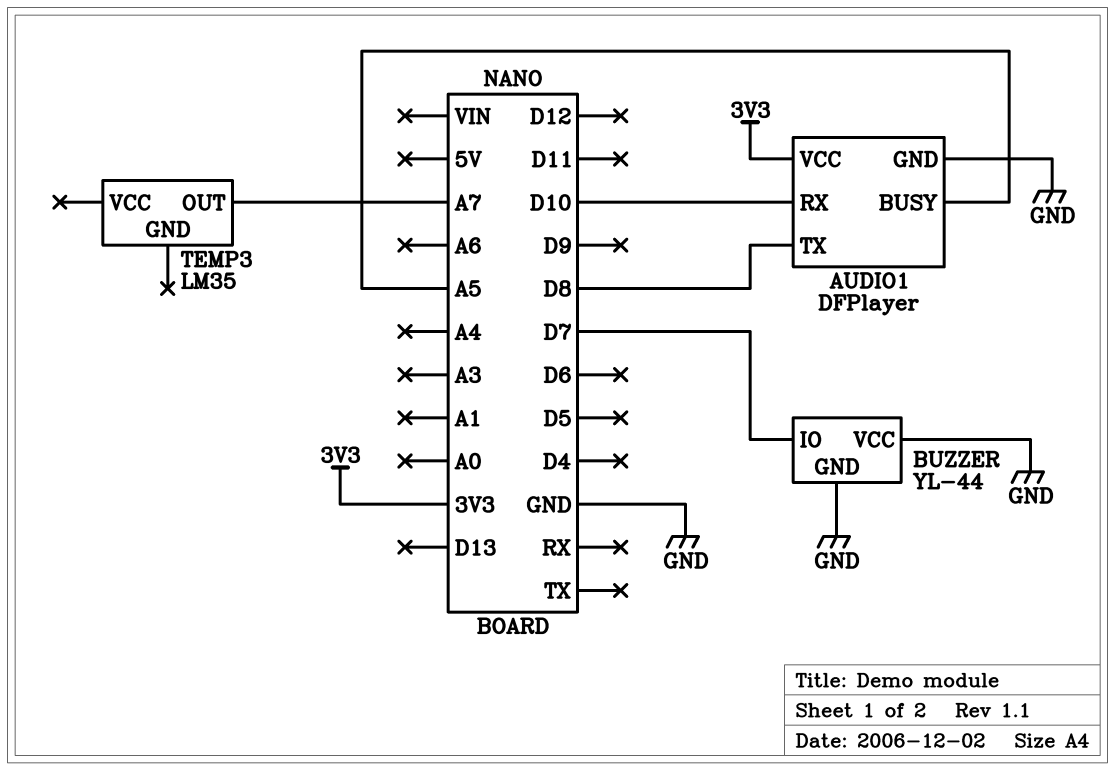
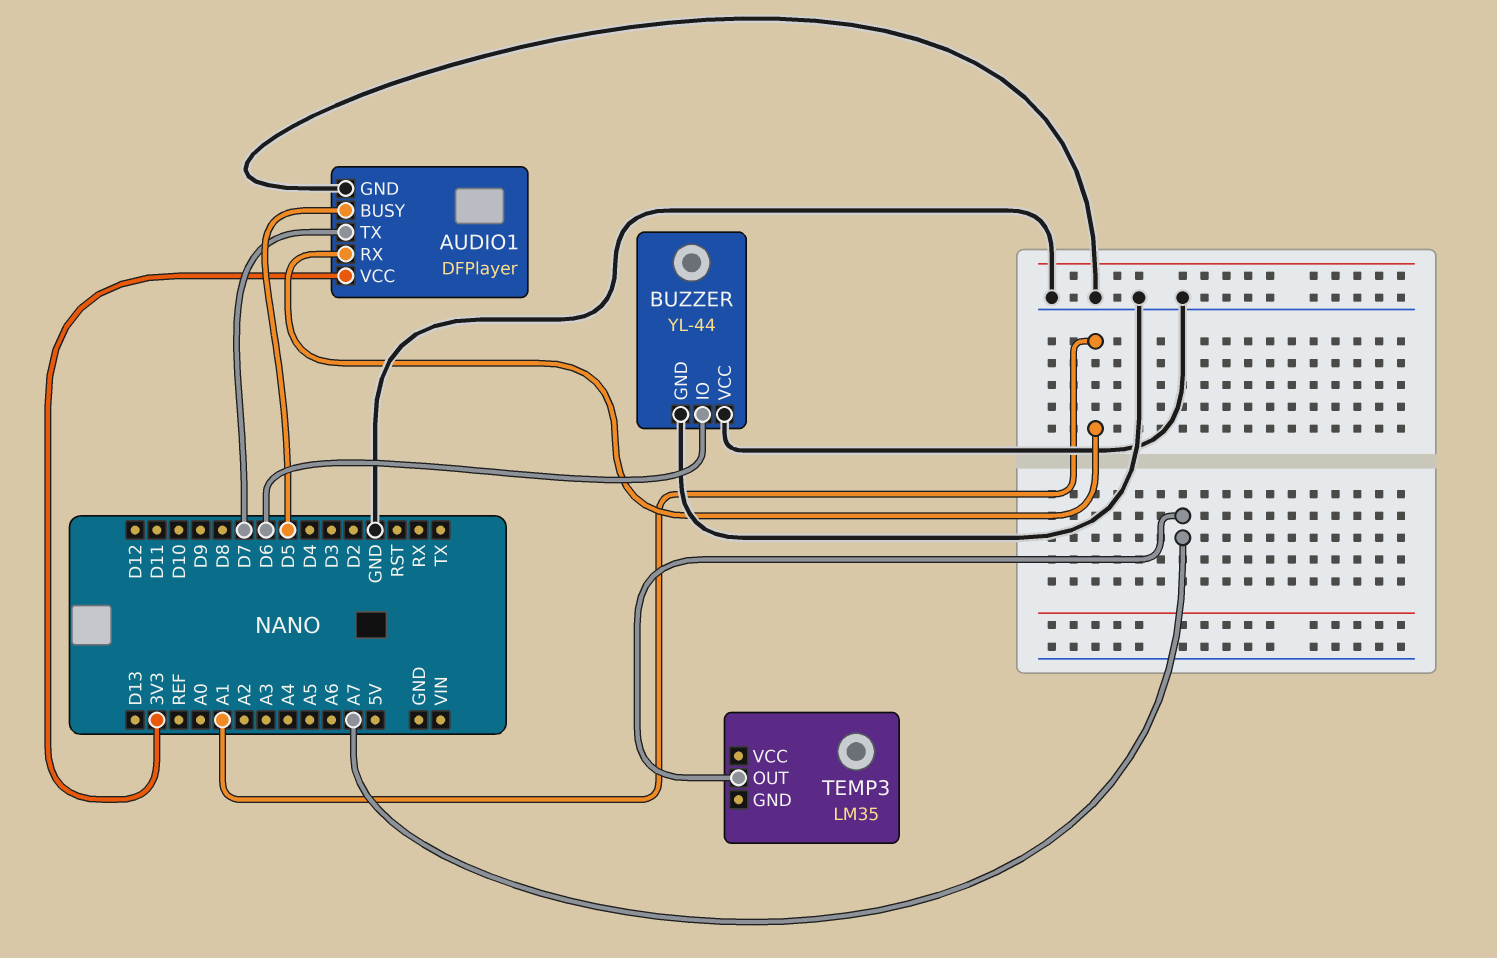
AUDIO1 pin BUSY: A5 -> D5
AUDIO1 pin RX: D10 -> A1
AUDIO1 pin TX: D8 -> D7
BUZZER pin IO: D7 -> D6

